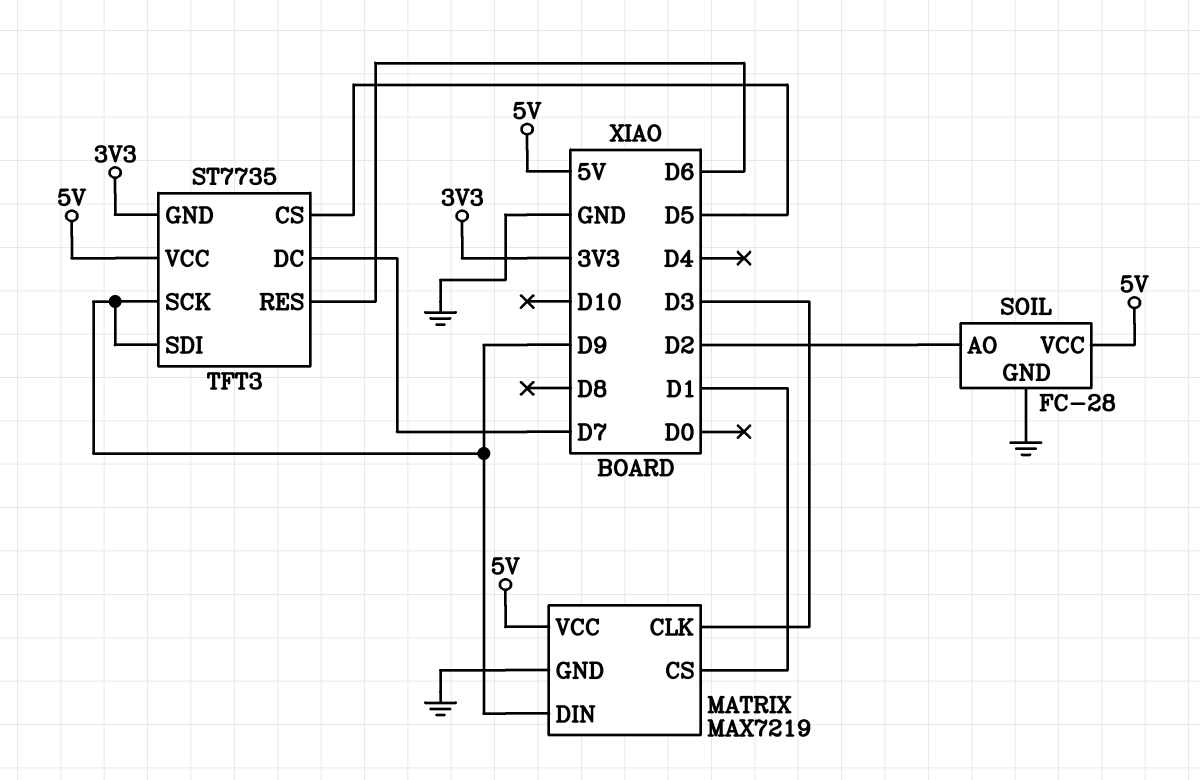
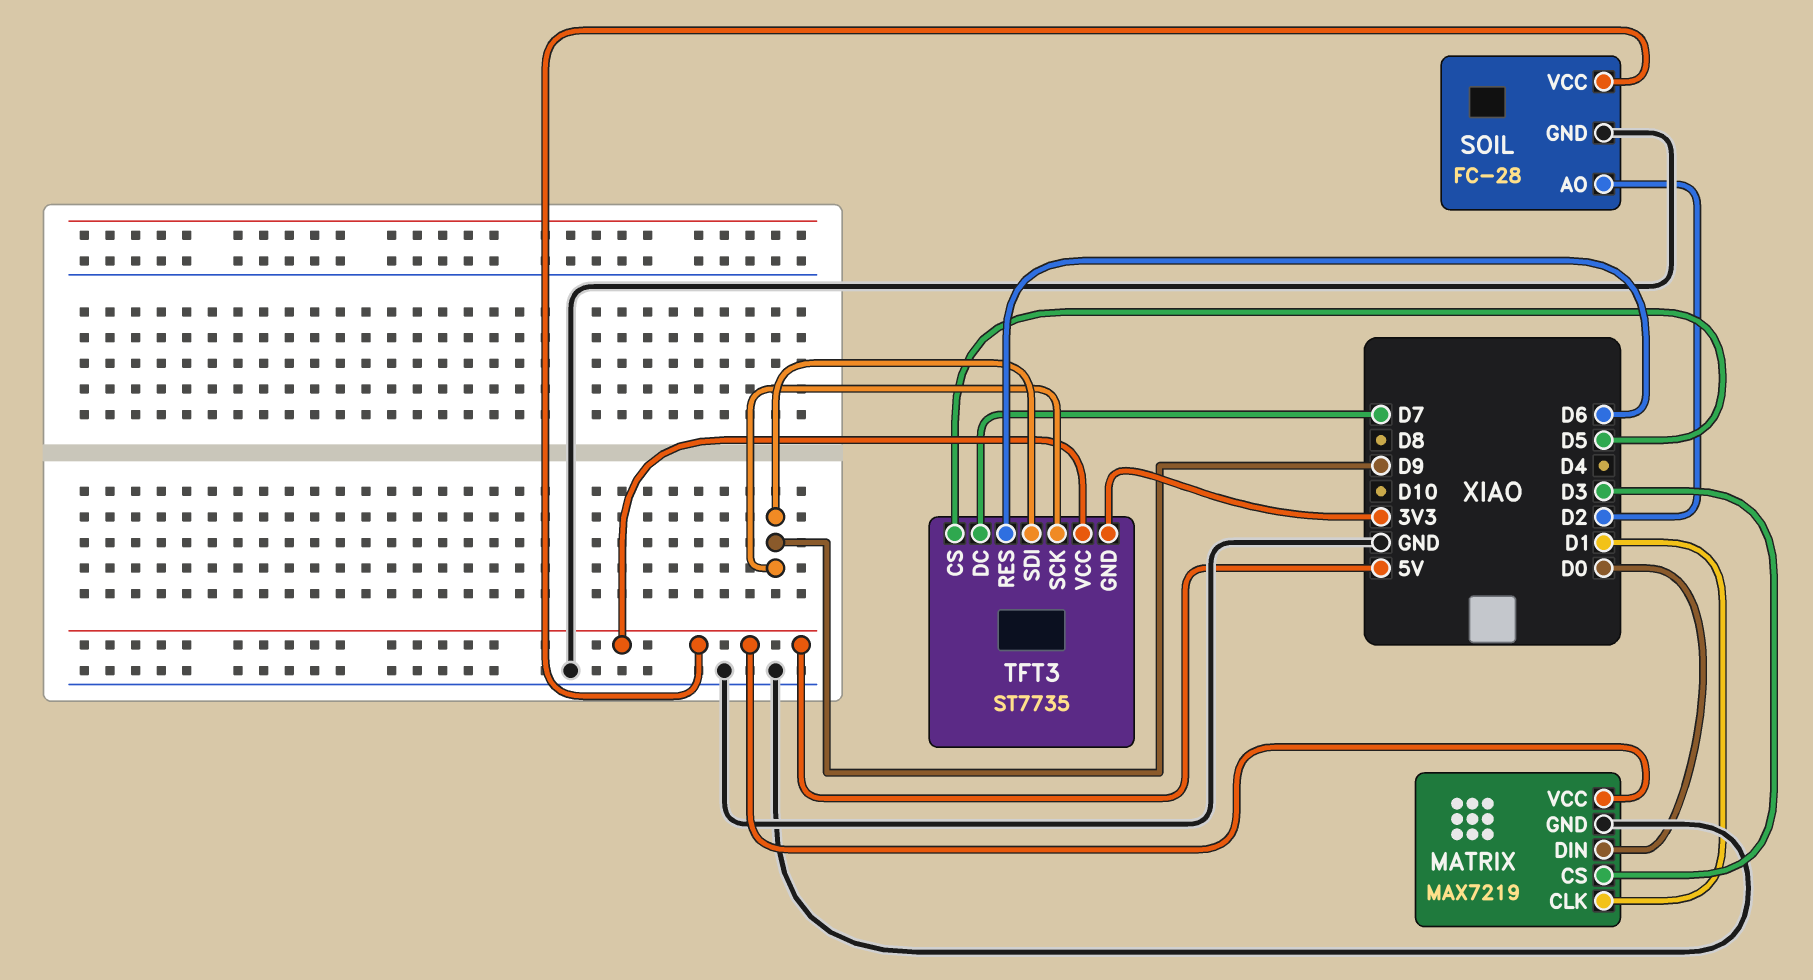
MATRIX pin CLK: D3 -> D1
MATRIX pin CS: D1 -> D3
MATRIX pin DIN: D9 -> D0

